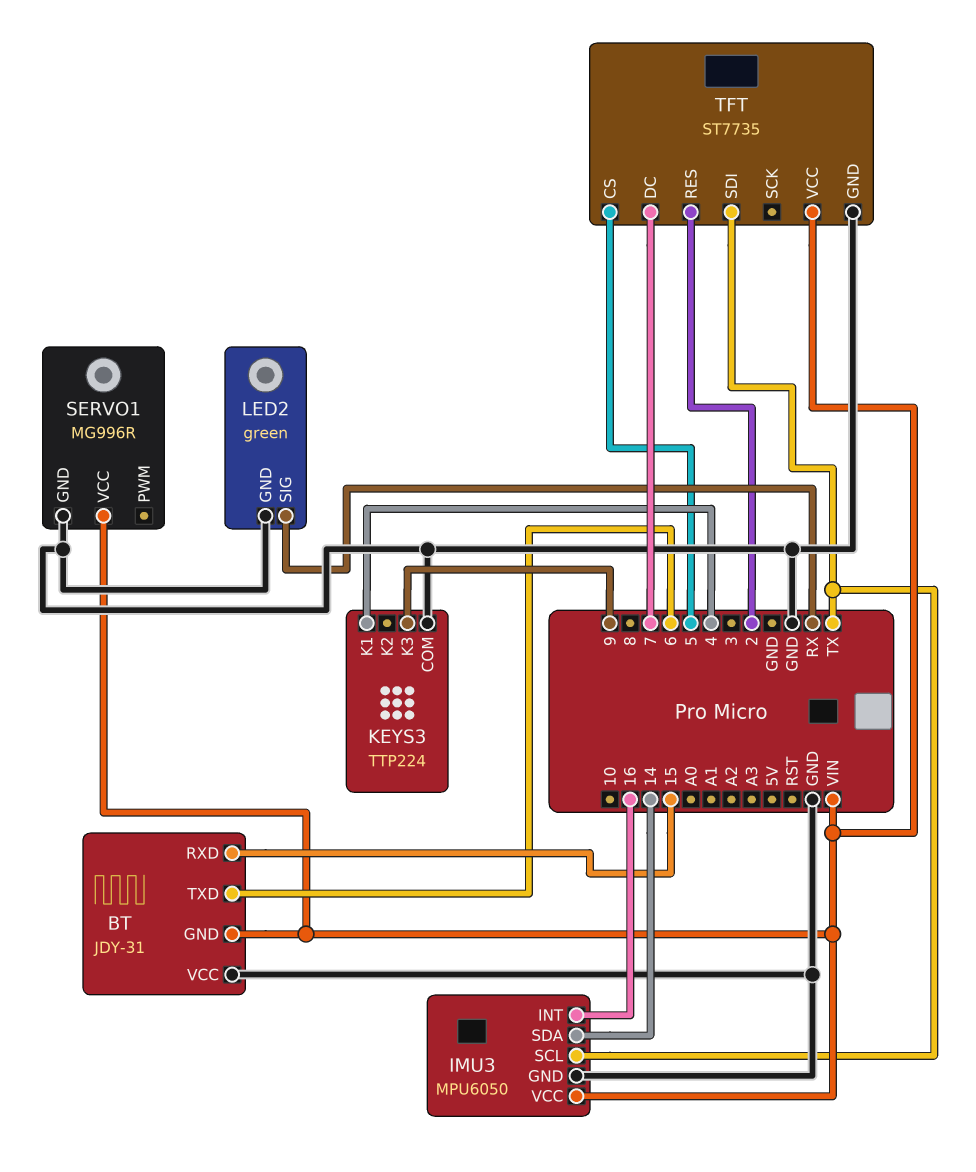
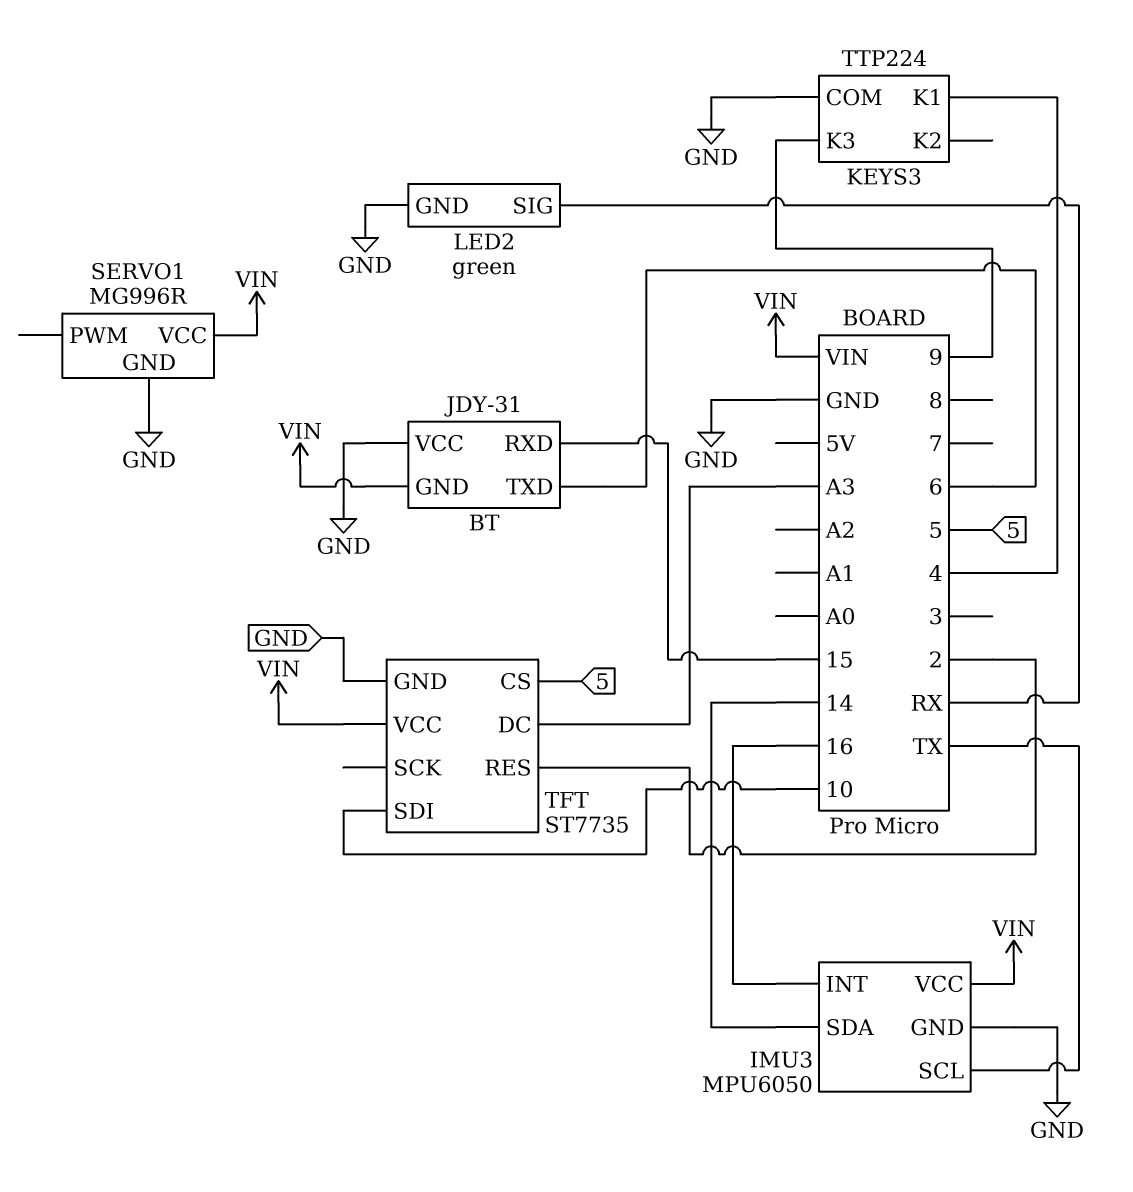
TFT pin DC: 7 -> A3
TFT pin SDI: TX -> 10

